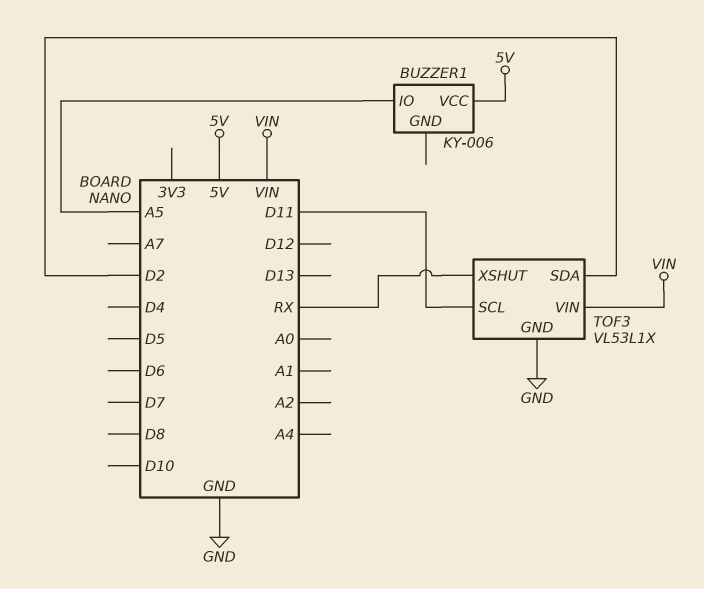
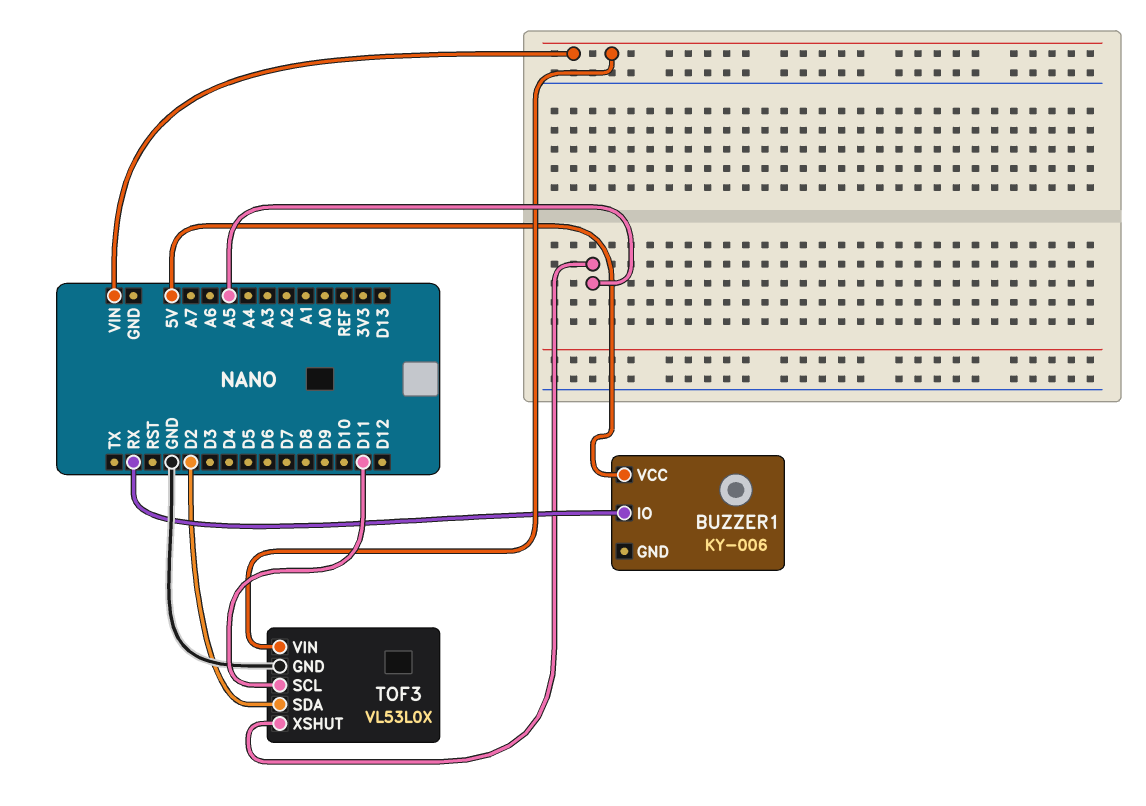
BUZZER1 pin IO: A5 -> RX
TOF3: VL53L1X -> VL53L0X
TOF3 pin XSHUT: RX -> A5

